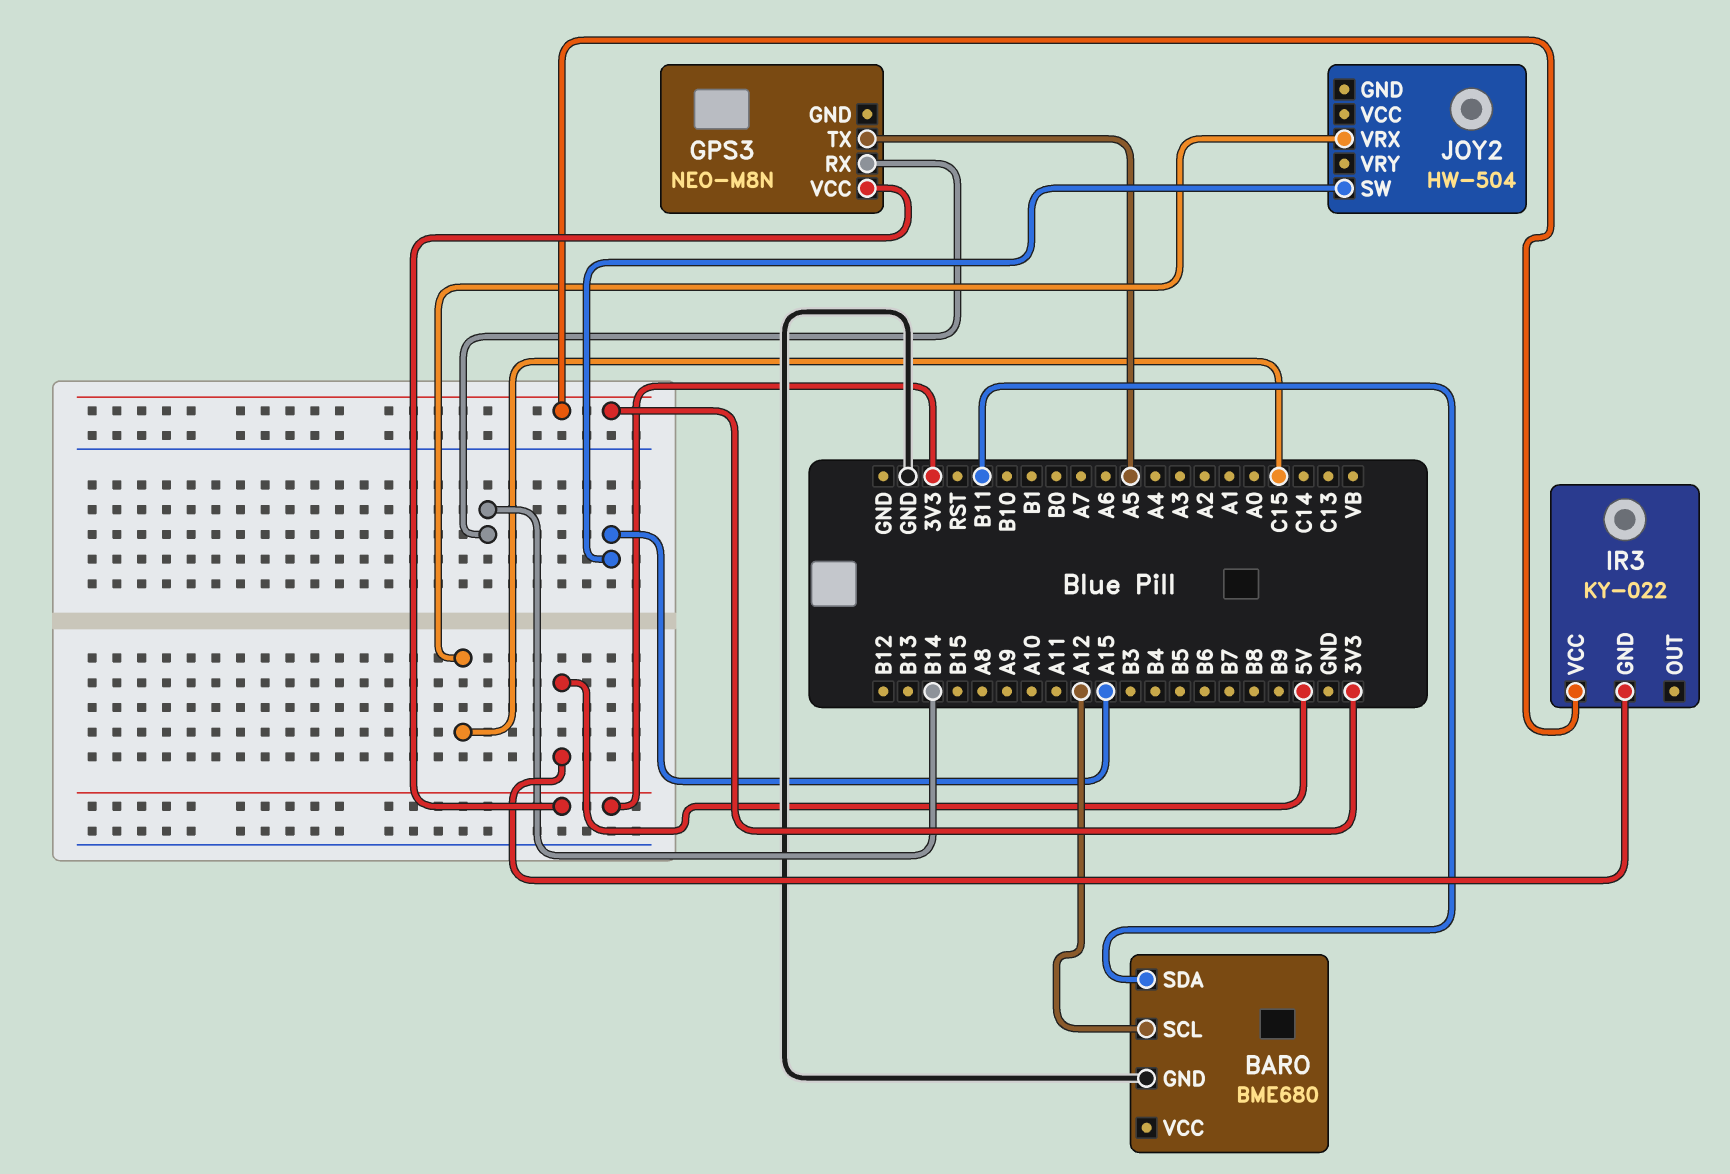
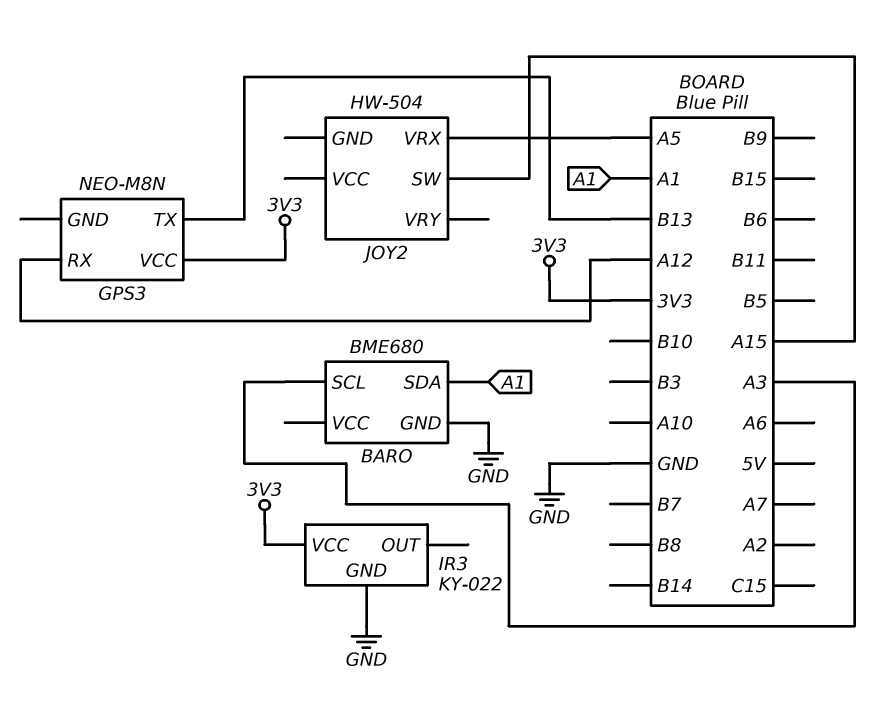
BARO pin SCL: A12 -> A3
BARO pin SDA: B11 -> A1
GPS3 pin RX: B14 -> A12
GPS3 pin TX: A5 -> B13
IR3 pin GND: 5V -> GND
JOY2 pin VRX: C15 -> A5

